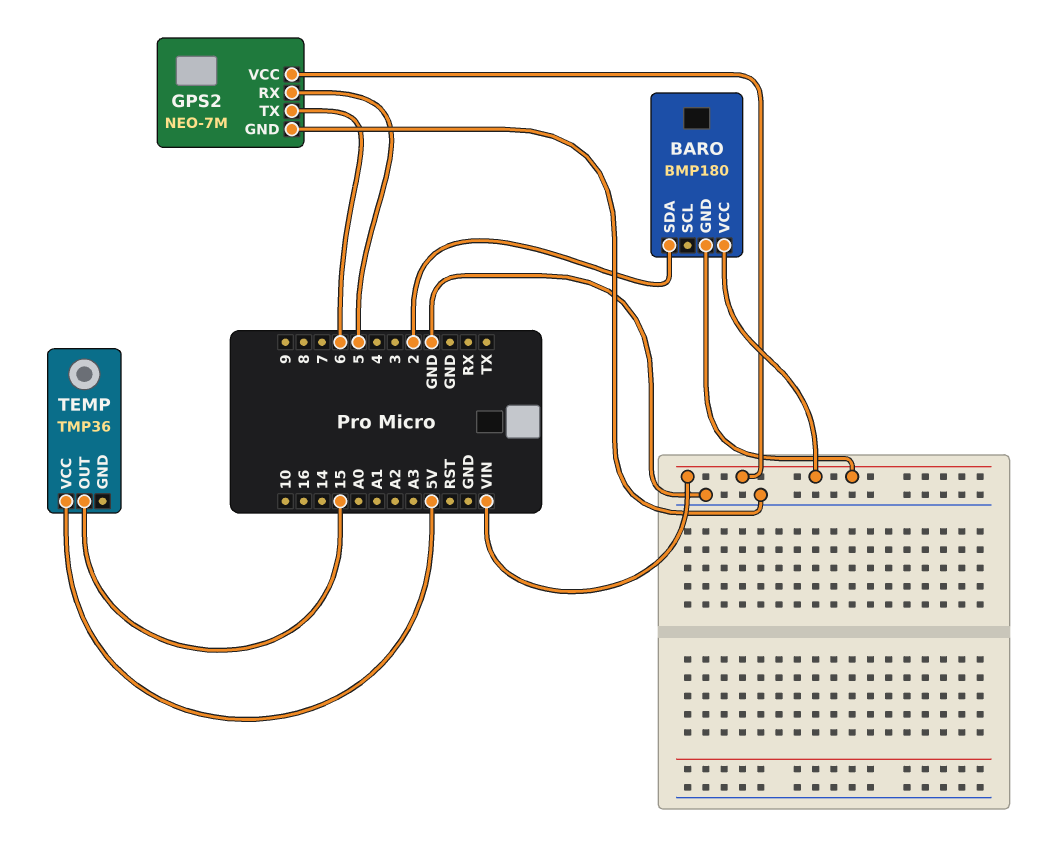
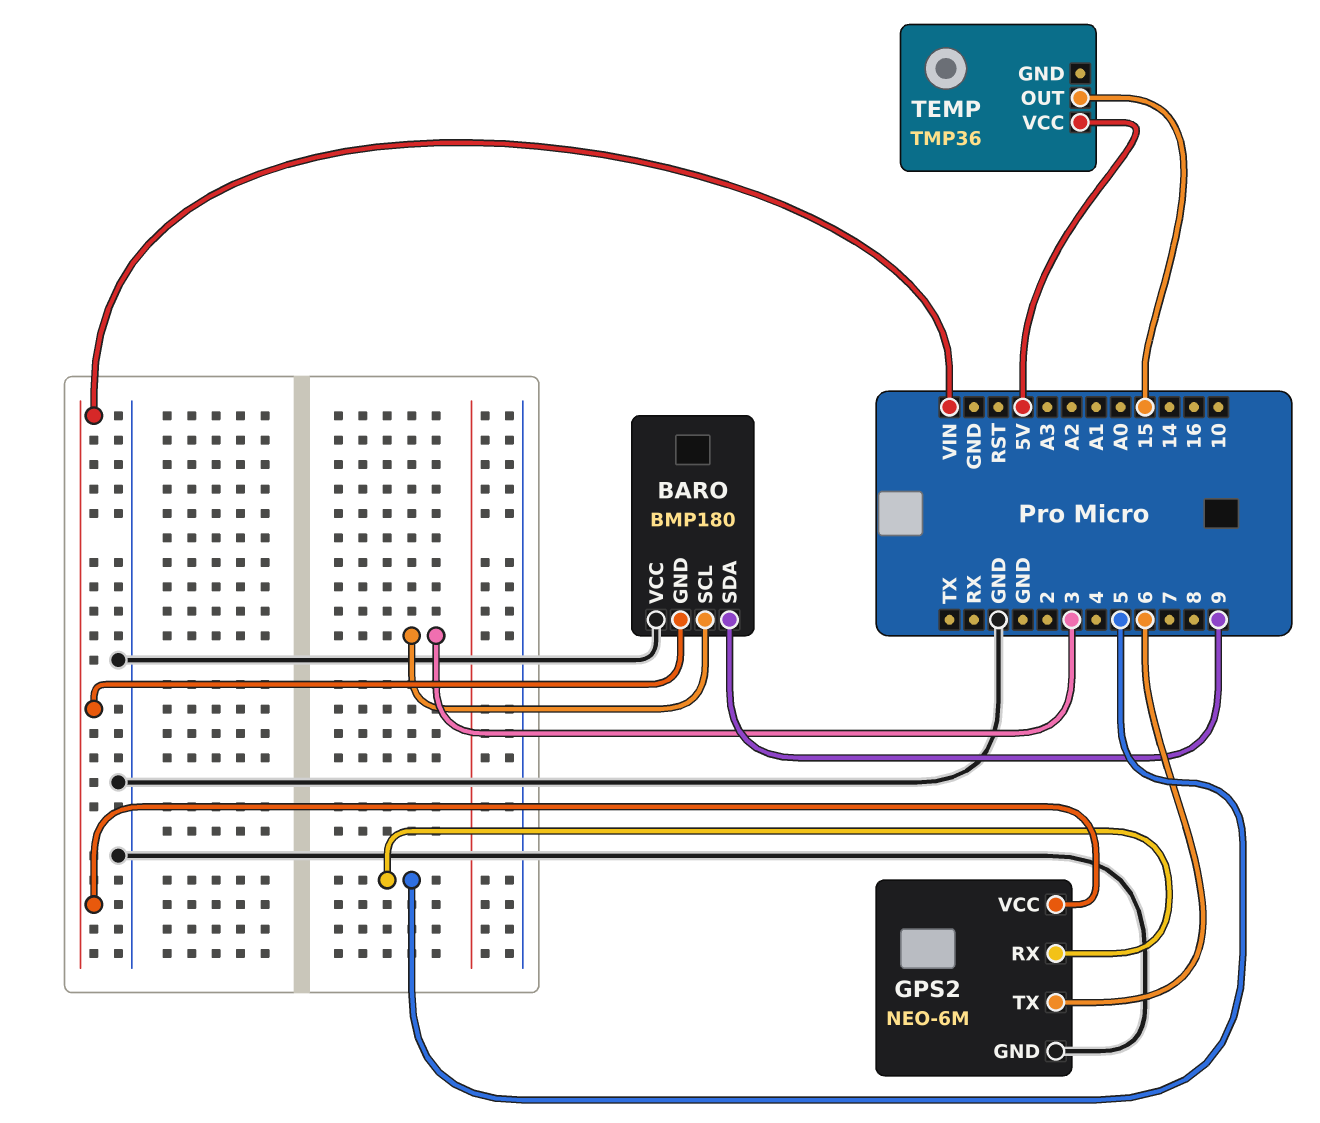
BARO pin SCL: none -> 3
BARO pin SDA: 2 -> 9
BARO pin VCC: VIN -> GND
GPS2: NEO-7M -> NEO-6M

